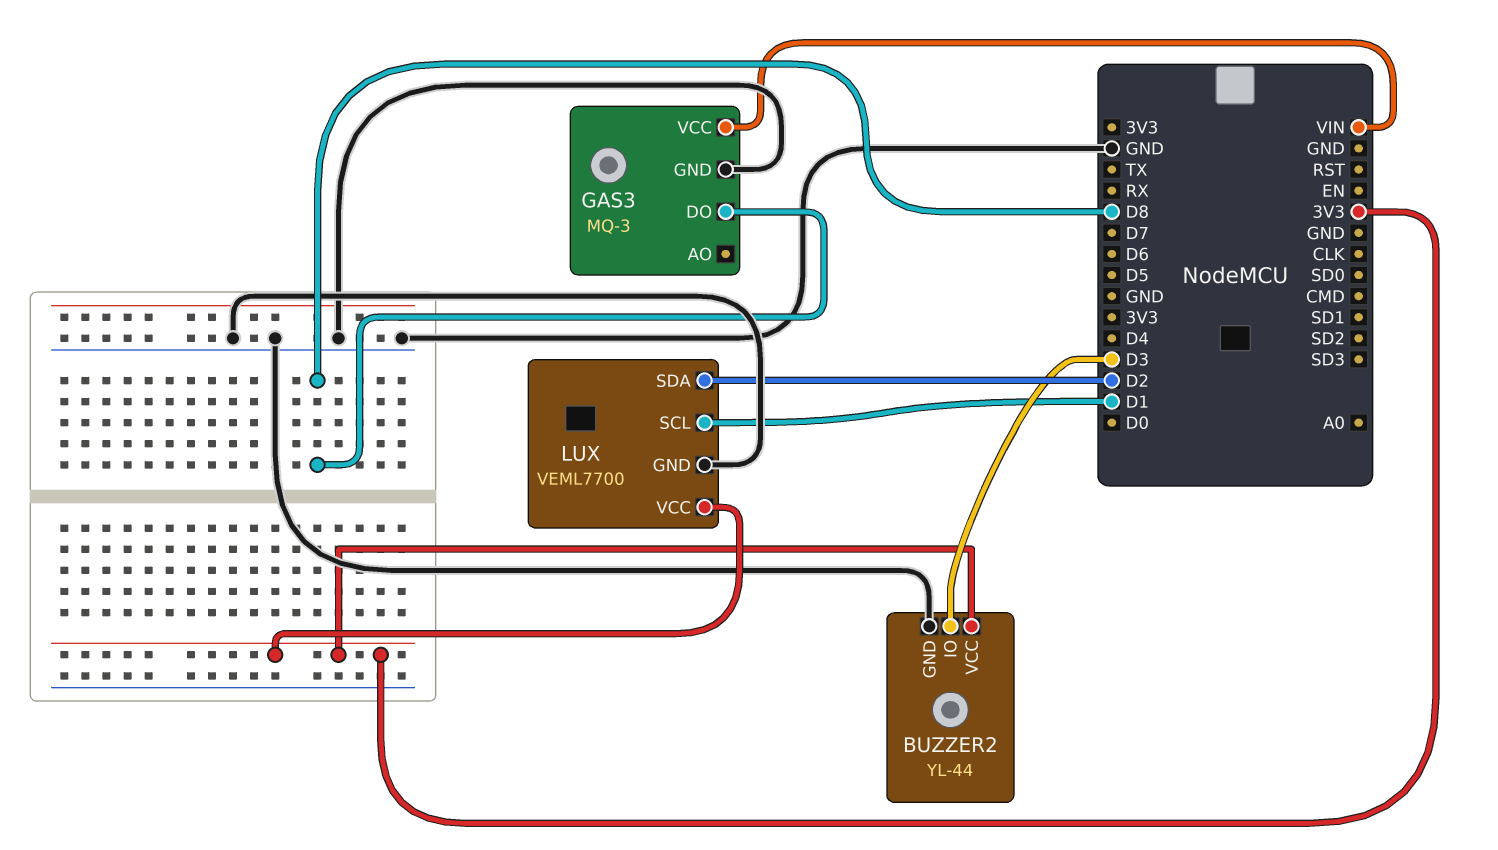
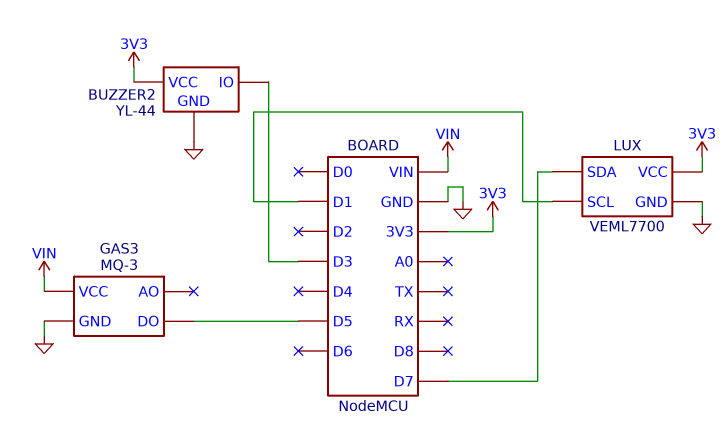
GAS3 pin DO: D8 -> D5
LUX pin SDA: D2 -> D7

